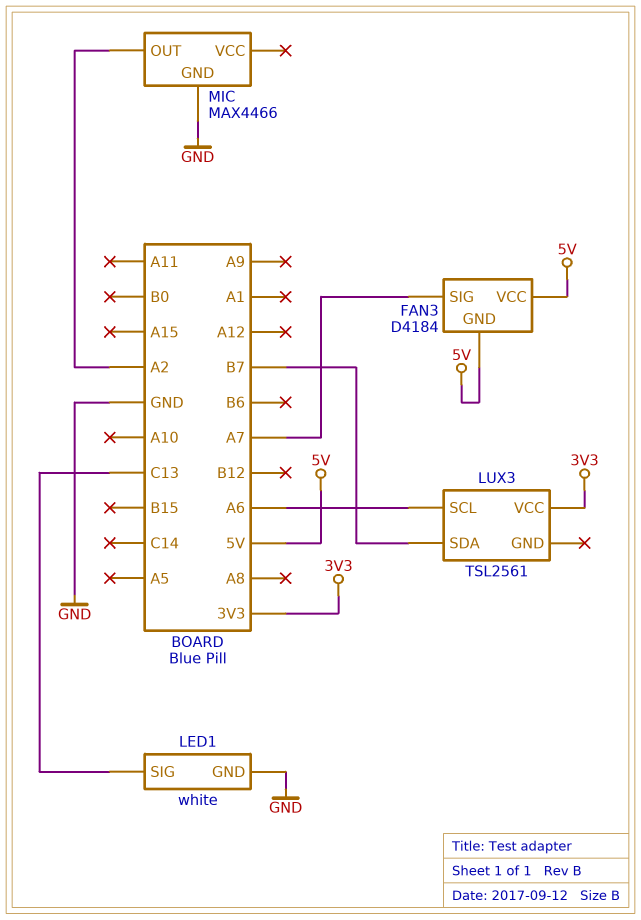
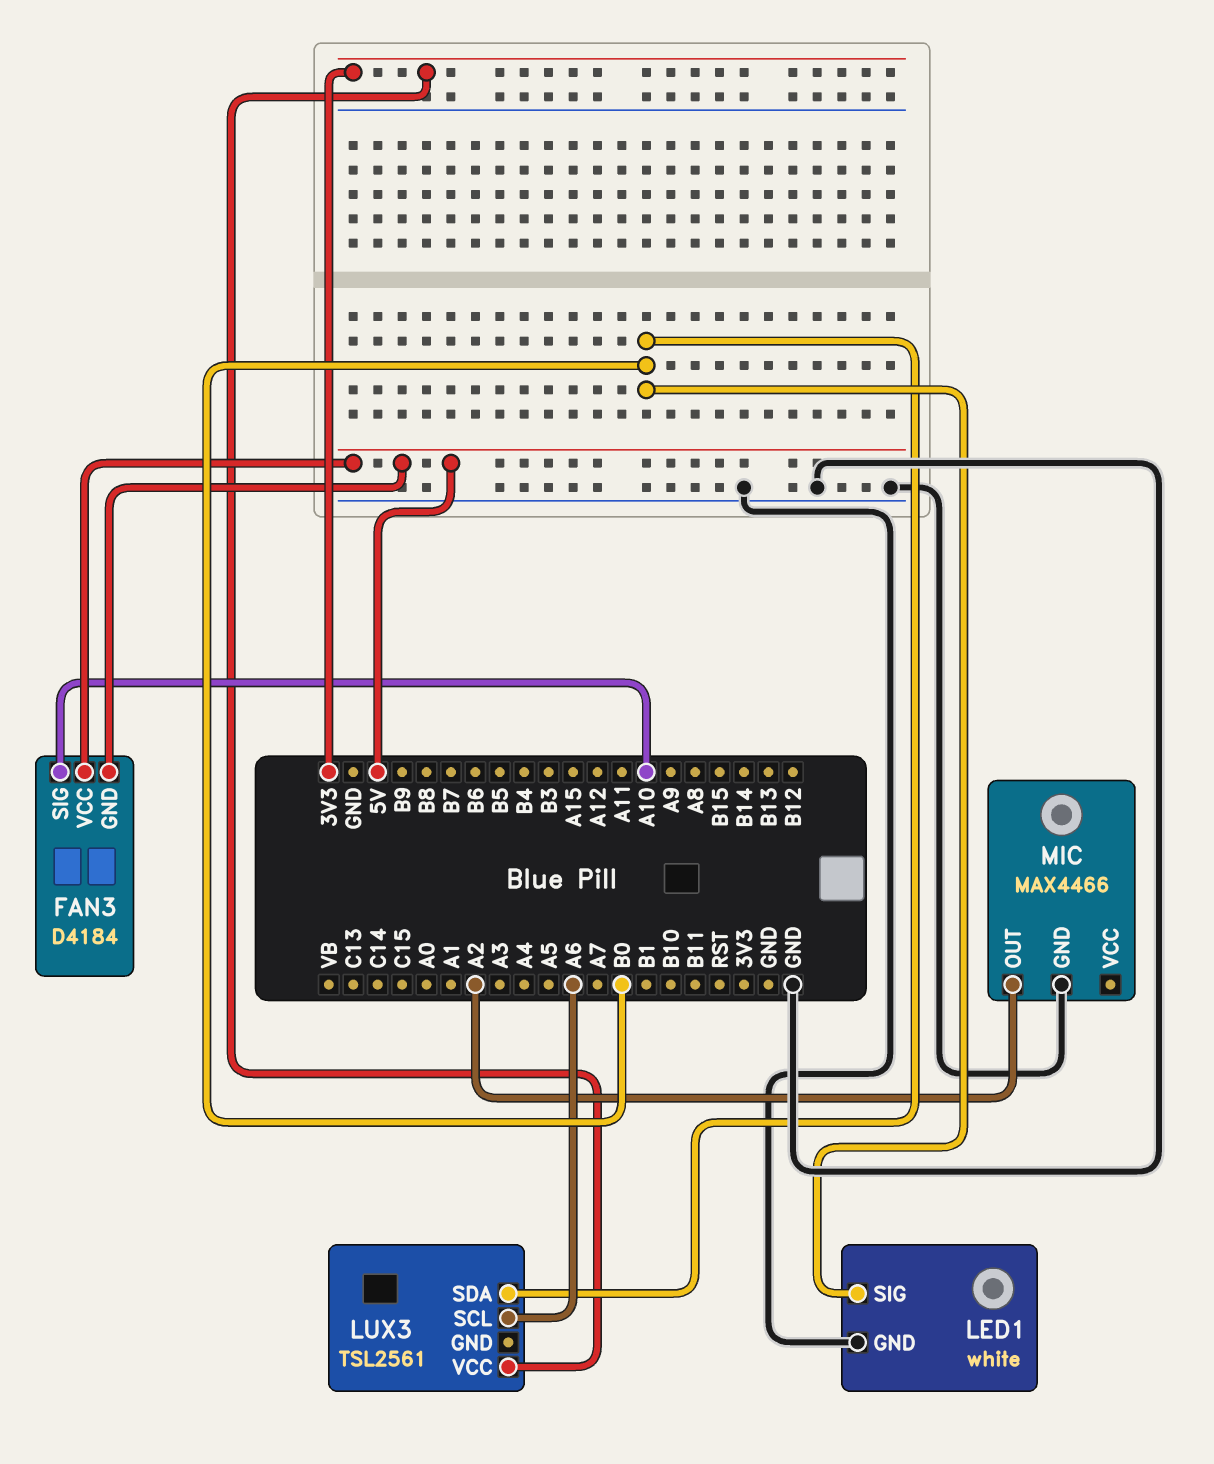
FAN3 pin SIG: A7 -> A10
LED1 pin SIG: C13 -> B0
LUX3 pin SDA: B7 -> B0

